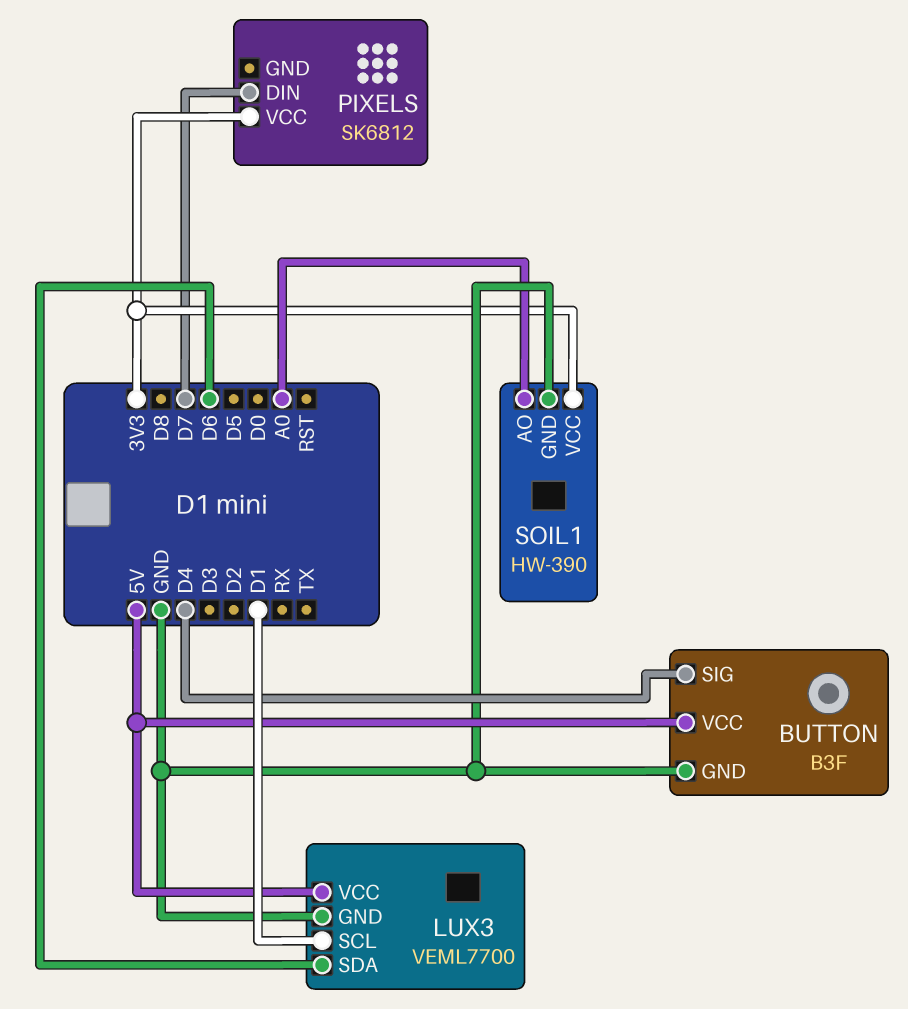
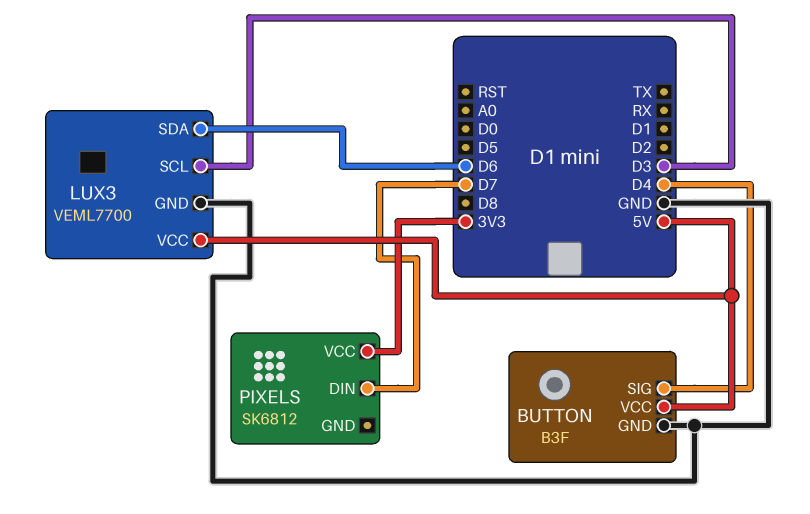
LUX3 pin SCL: D1 -> D3
SOIL1: HW-390 -> none
SOIL1 pin AO: A0 -> none
SOIL1 pin GND: GND -> none
SOIL1 pin VCC: 3V3 -> none

